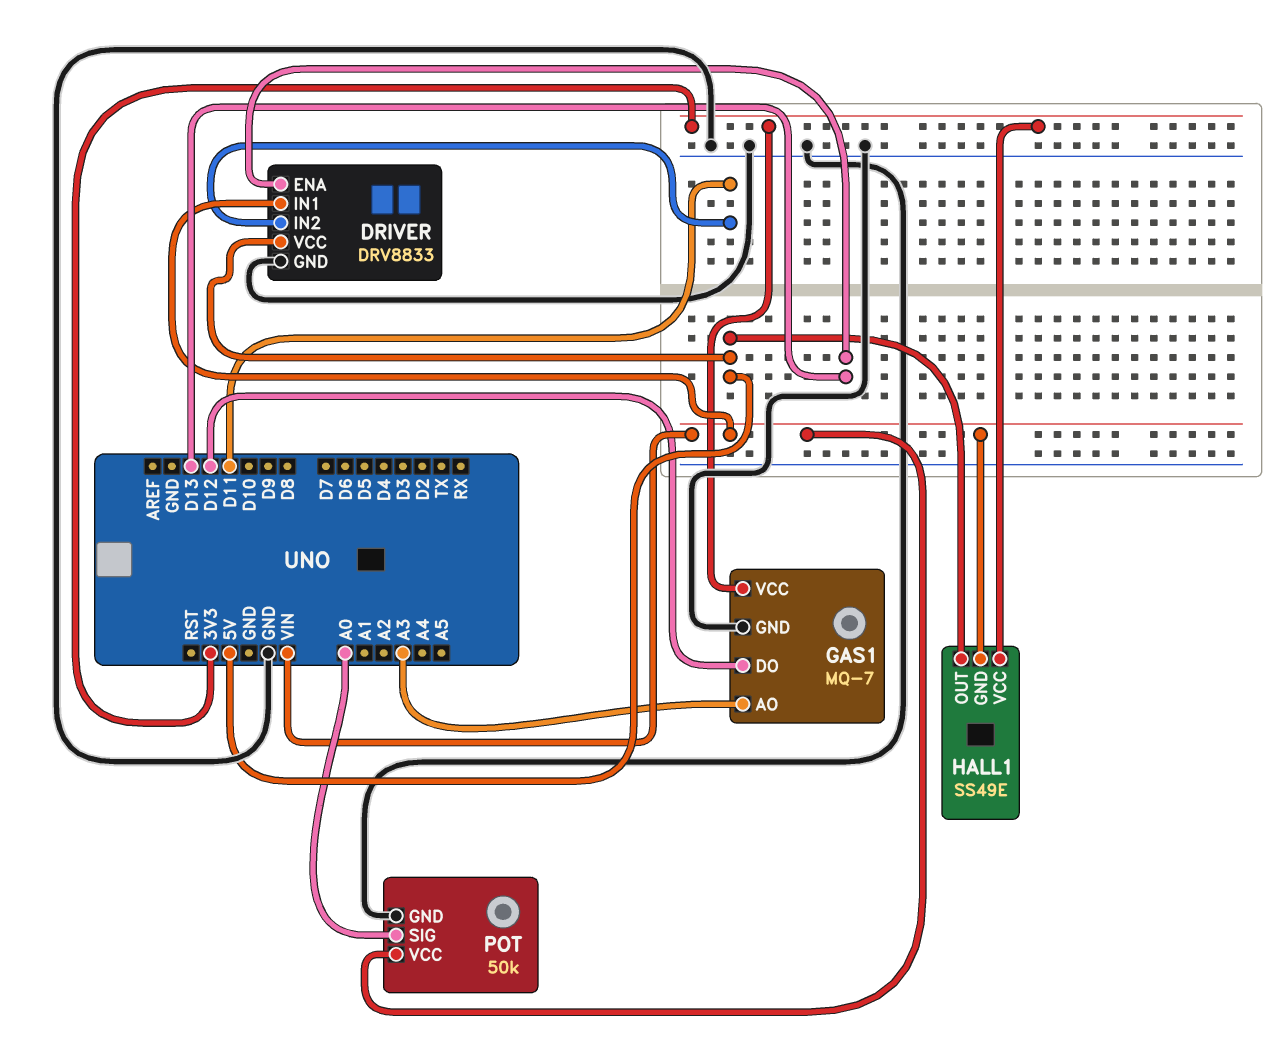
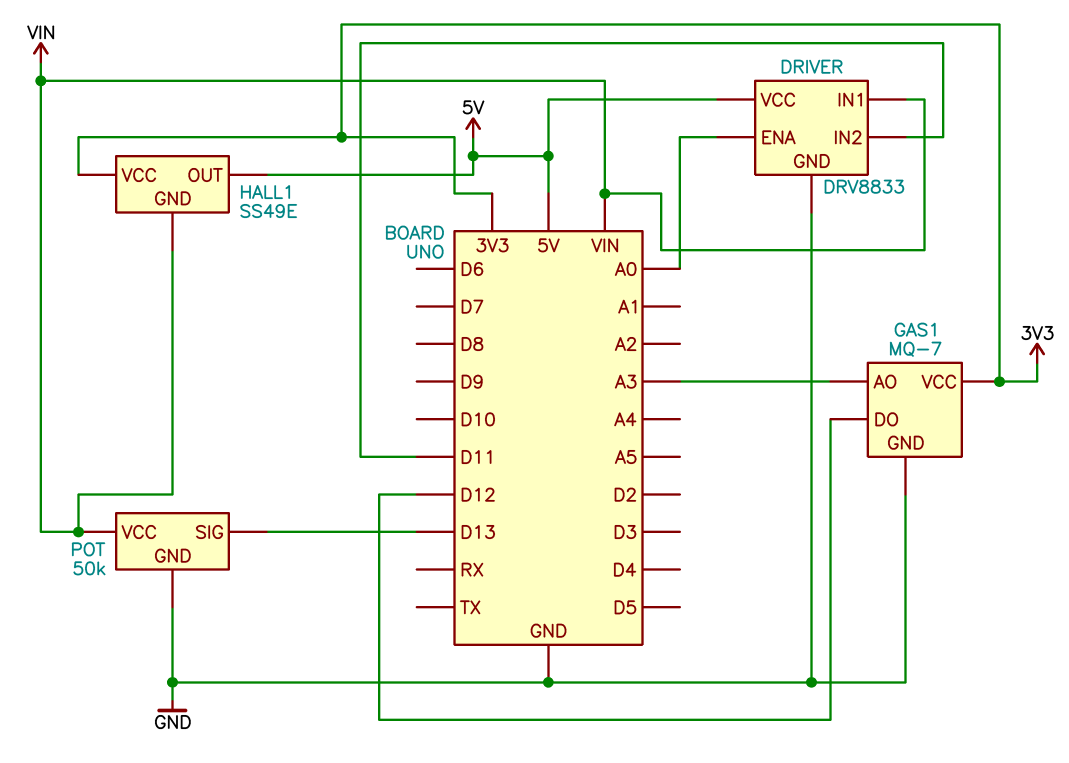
DRIVER pin ENA: D13 -> A0
POT pin SIG: A0 -> D13

